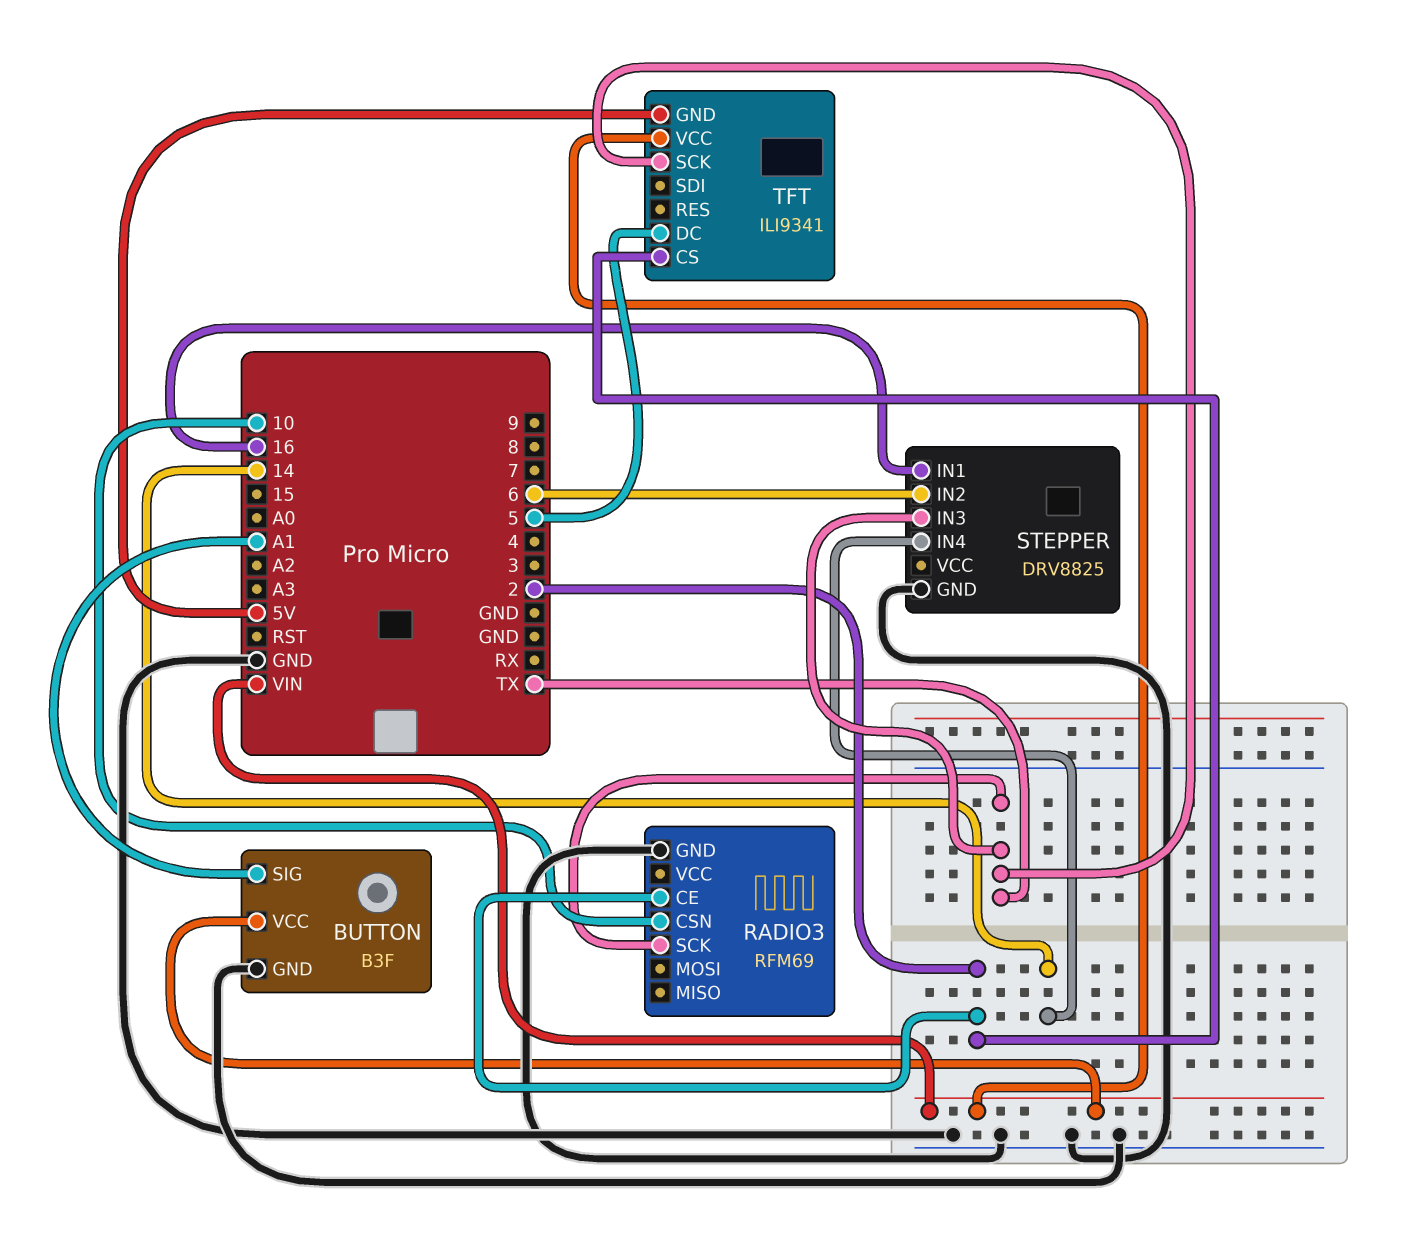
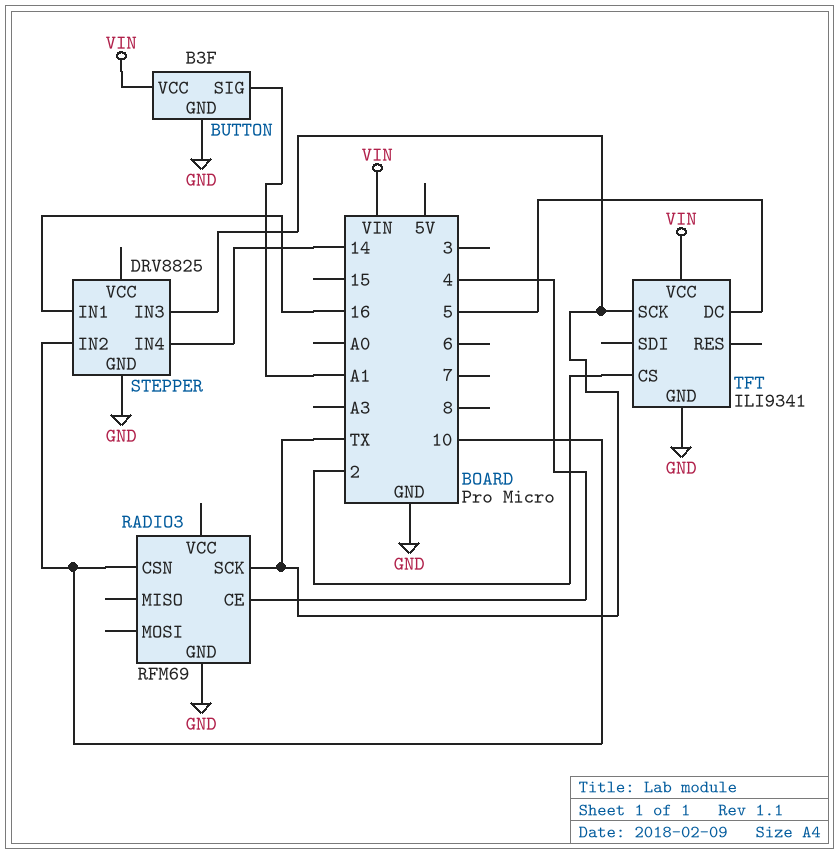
RADIO3 pin CE: 2 -> 4
STEPPER pin IN2: 6 -> 10
TFT pin GND: 5V -> GND

